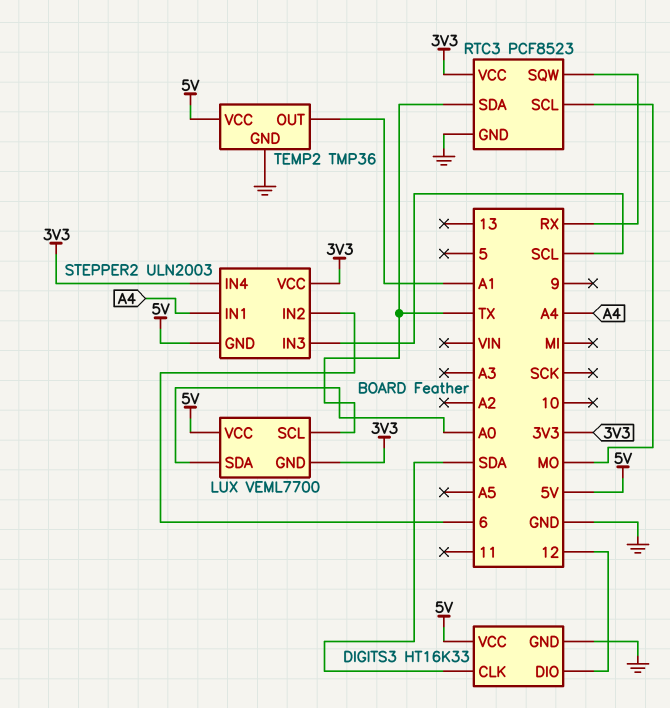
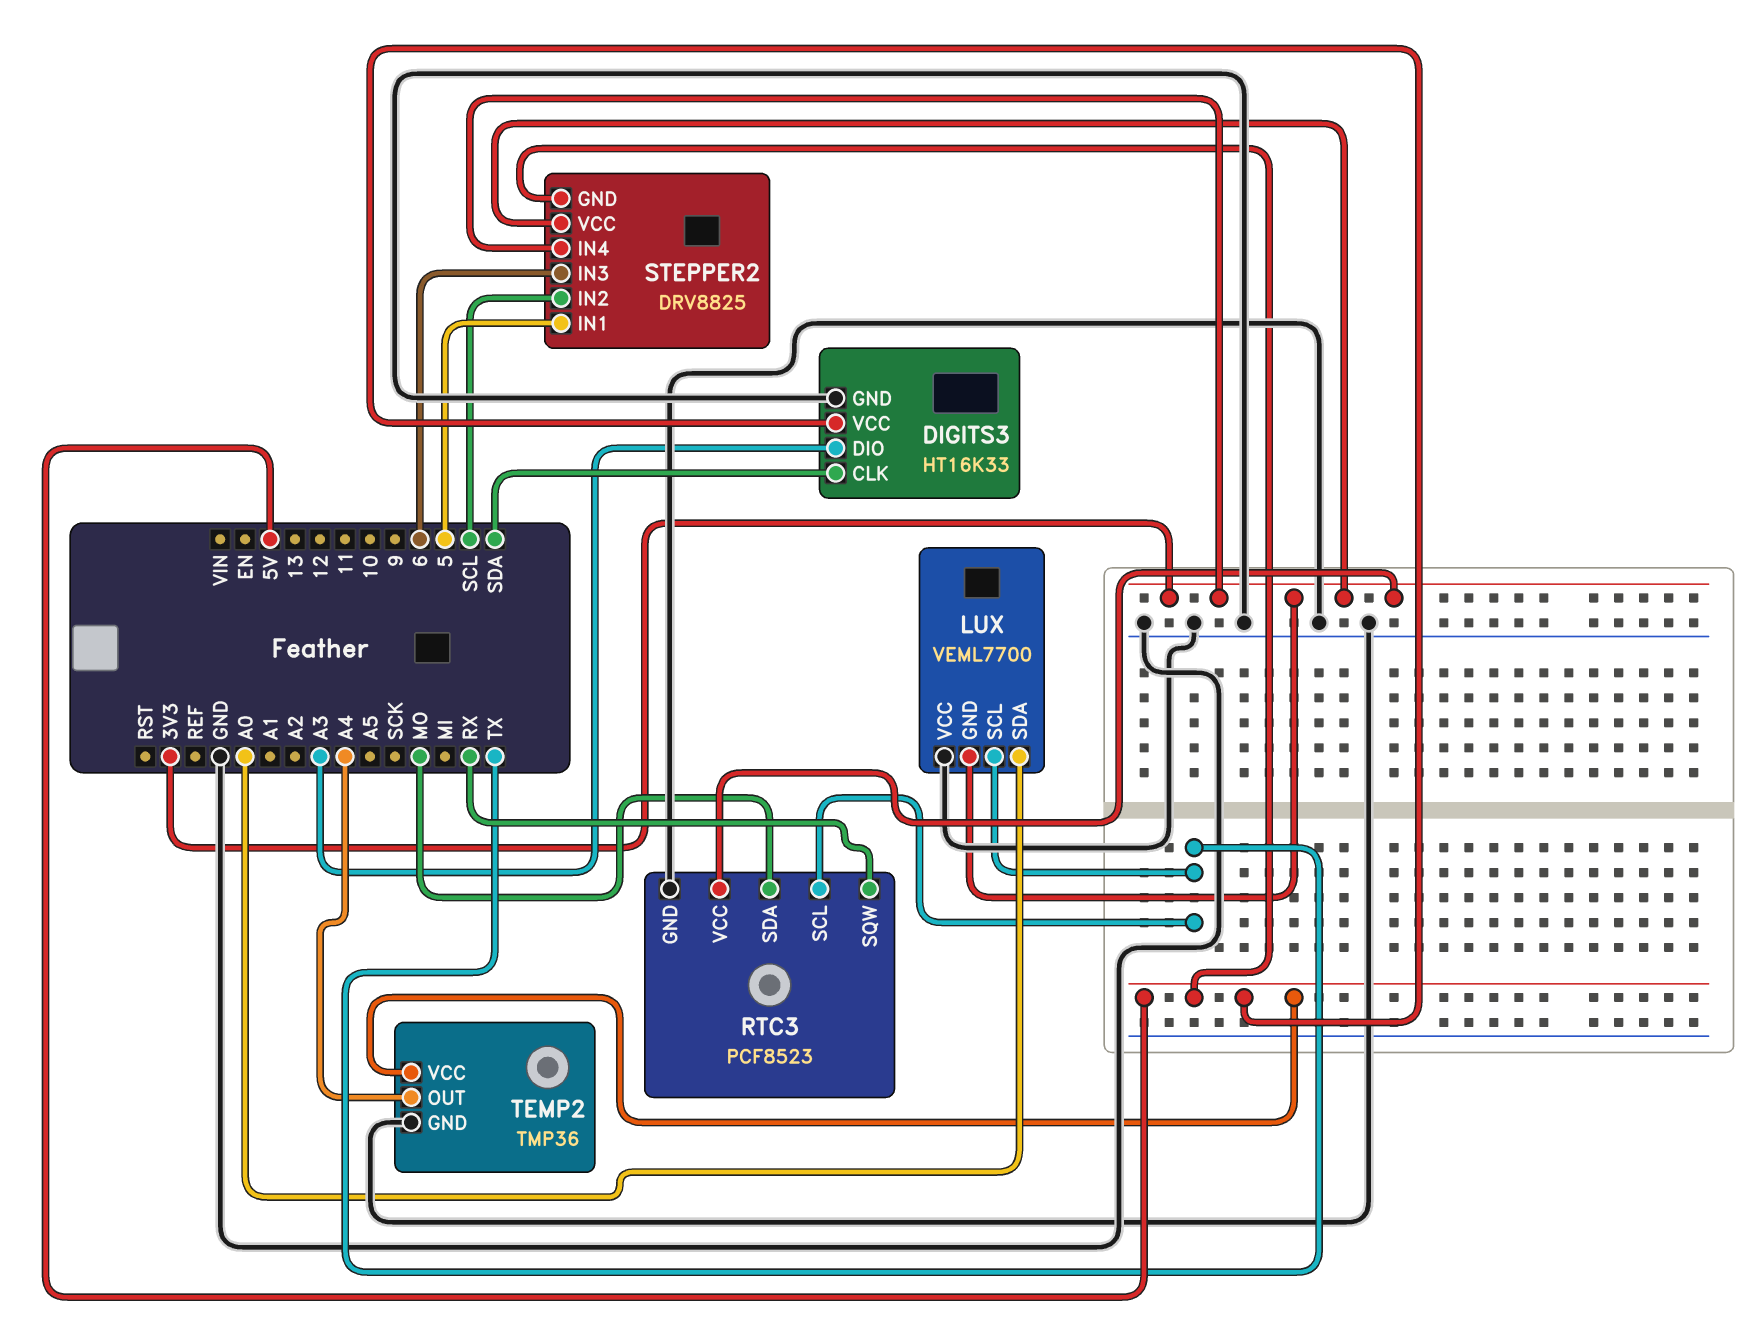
DIGITS3 pin DIO: 12 -> A3
LUX pin VCC: 5V -> GND
RTC3 pin SCL: MO -> TX
RTC3 pin SDA: TX -> MO
STEPPER2: ULN2003 -> DRV8825
STEPPER2 pin IN1: A4 -> 5
STEPPER2 pin IN2: 6 -> SCL
STEPPER2 pin IN3: SCL -> 6
TEMP2 pin OUT: A1 -> A4

